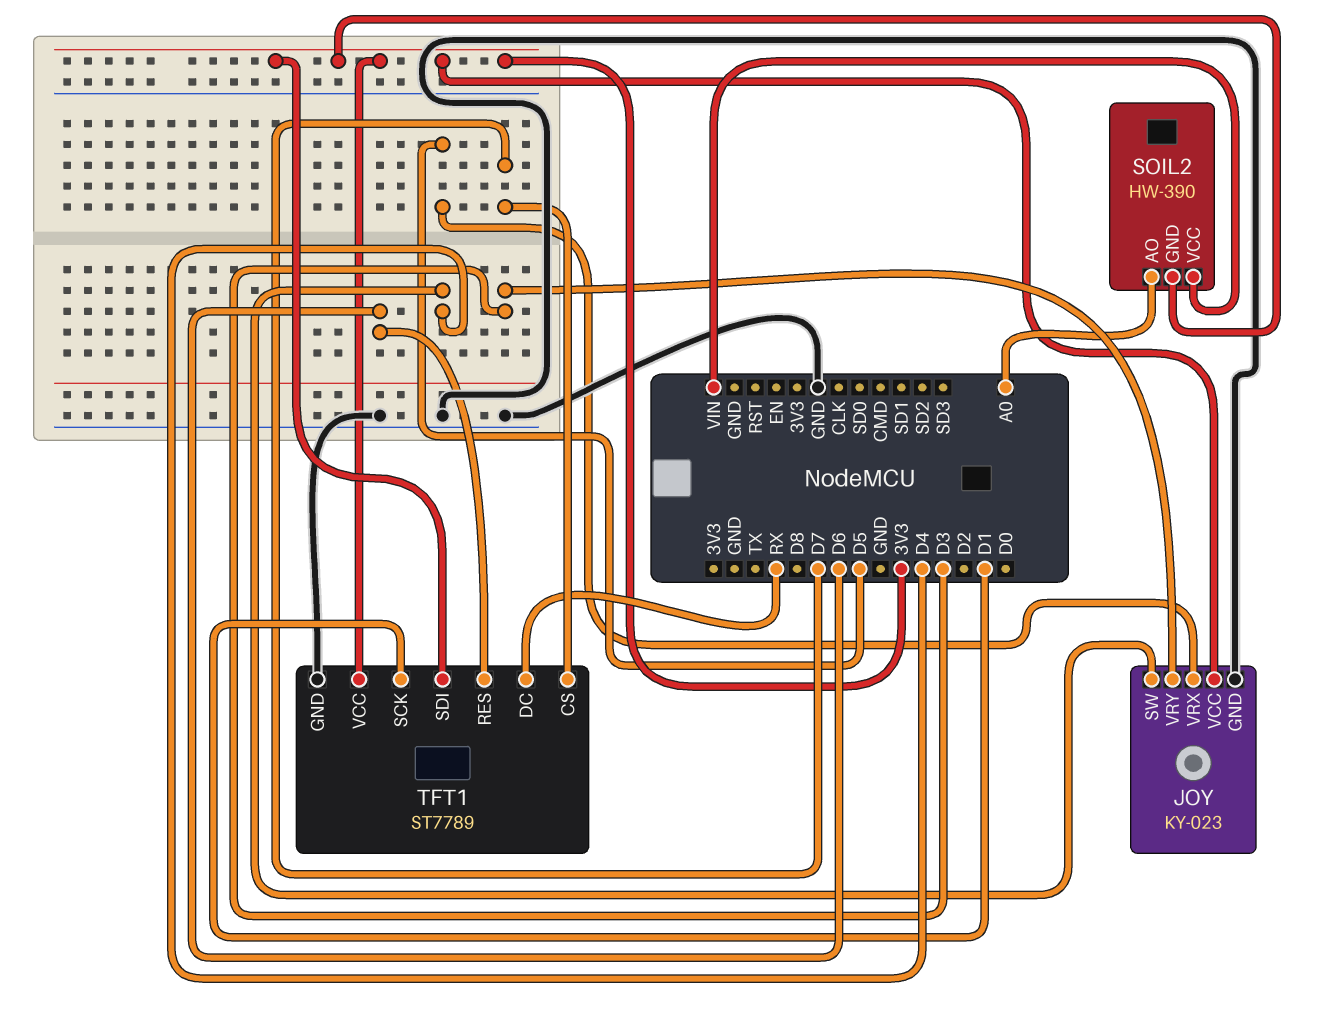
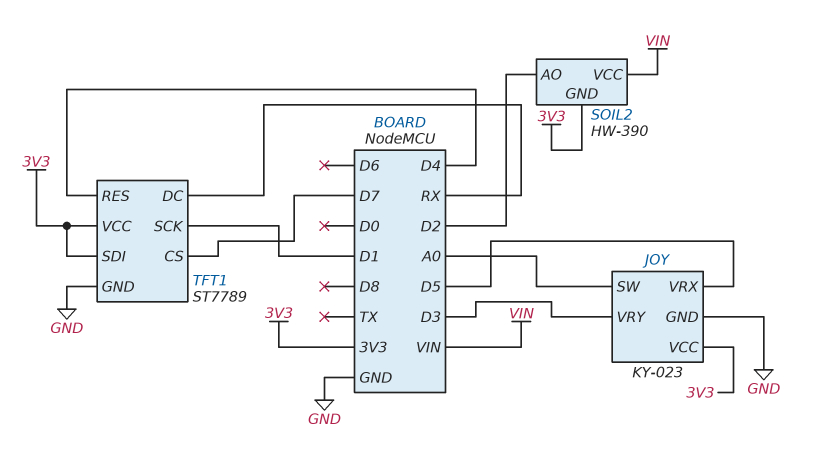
JOY pin SW: D4 -> A0
SOIL2 pin AO: A0 -> D2
TFT1 pin RES: D6 -> D4

